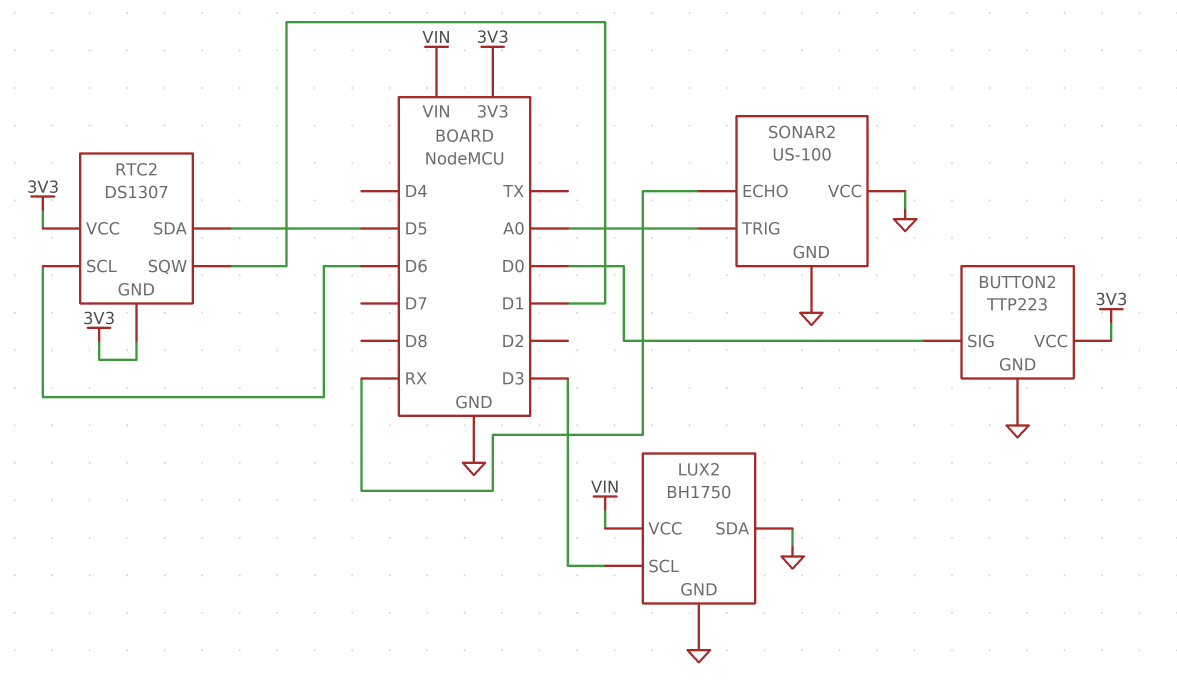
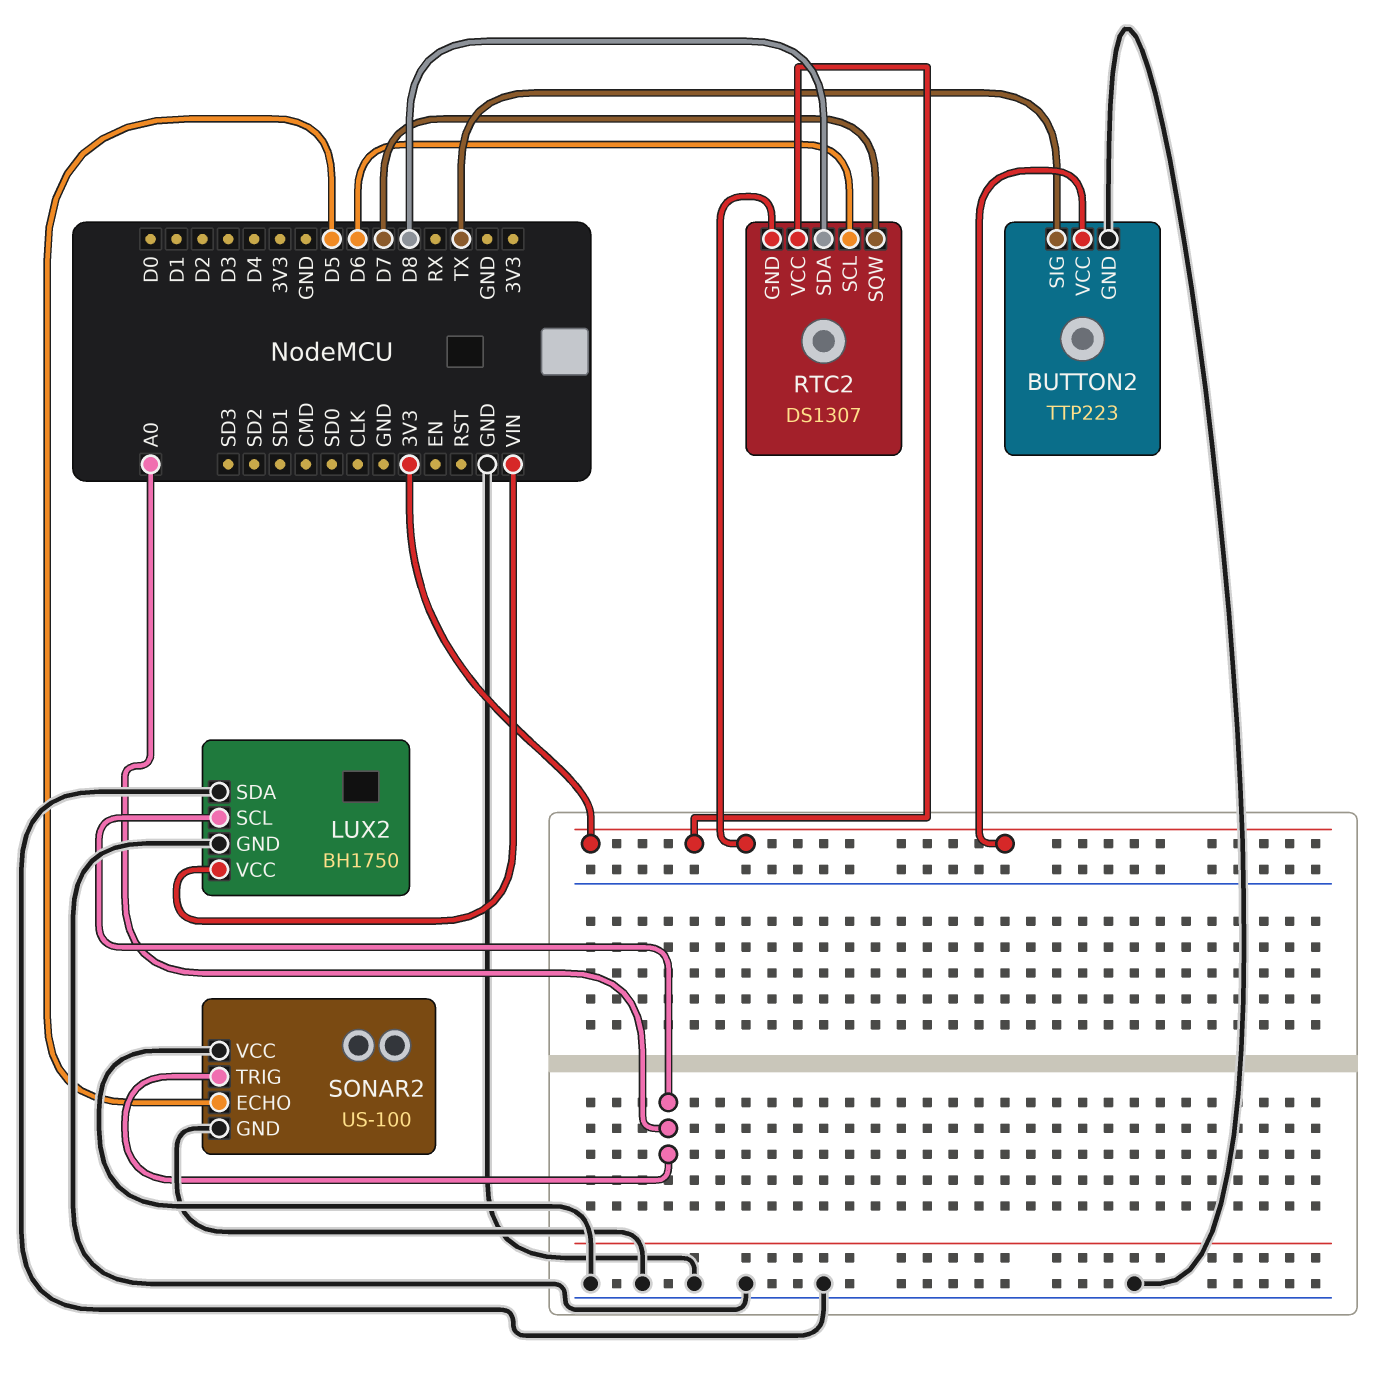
BUTTON2 pin SIG: D0 -> TX
LUX2 pin SCL: D3 -> A0
RTC2 pin SDA: D5 -> D8
RTC2 pin SQW: D1 -> D7
SONAR2 pin ECHO: RX -> D5

